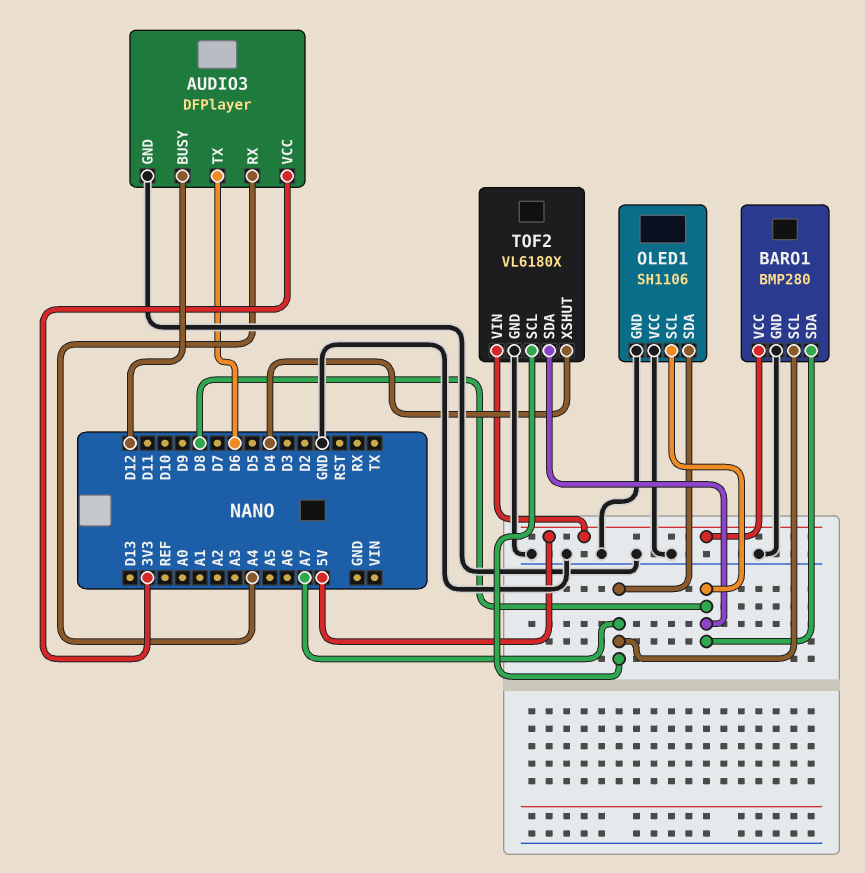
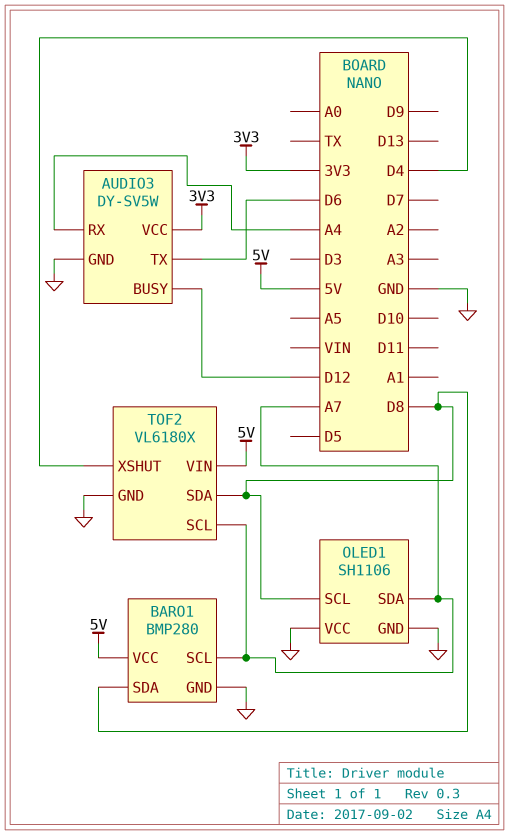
AUDIO3: DFPlayer -> DY-SV5W

